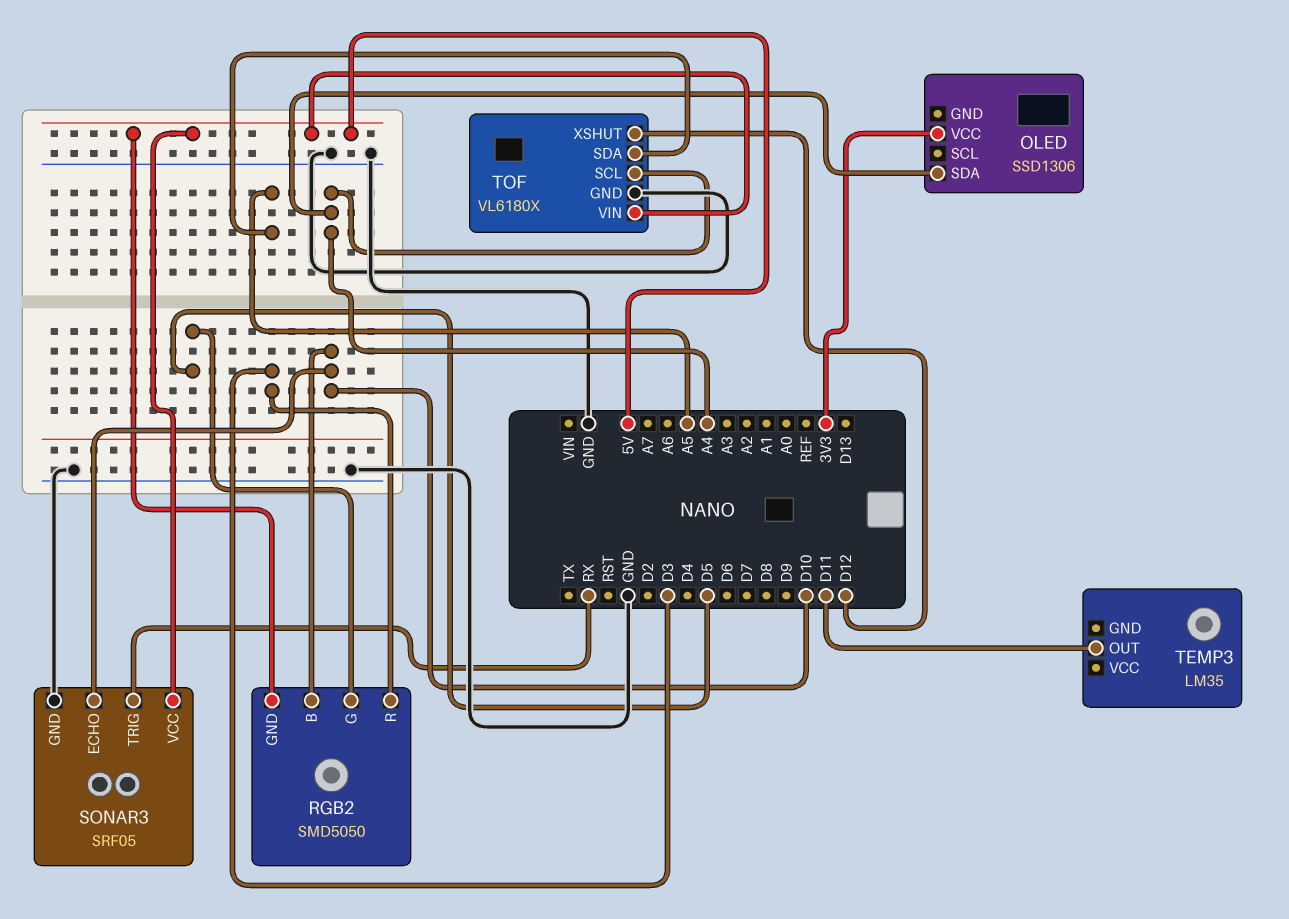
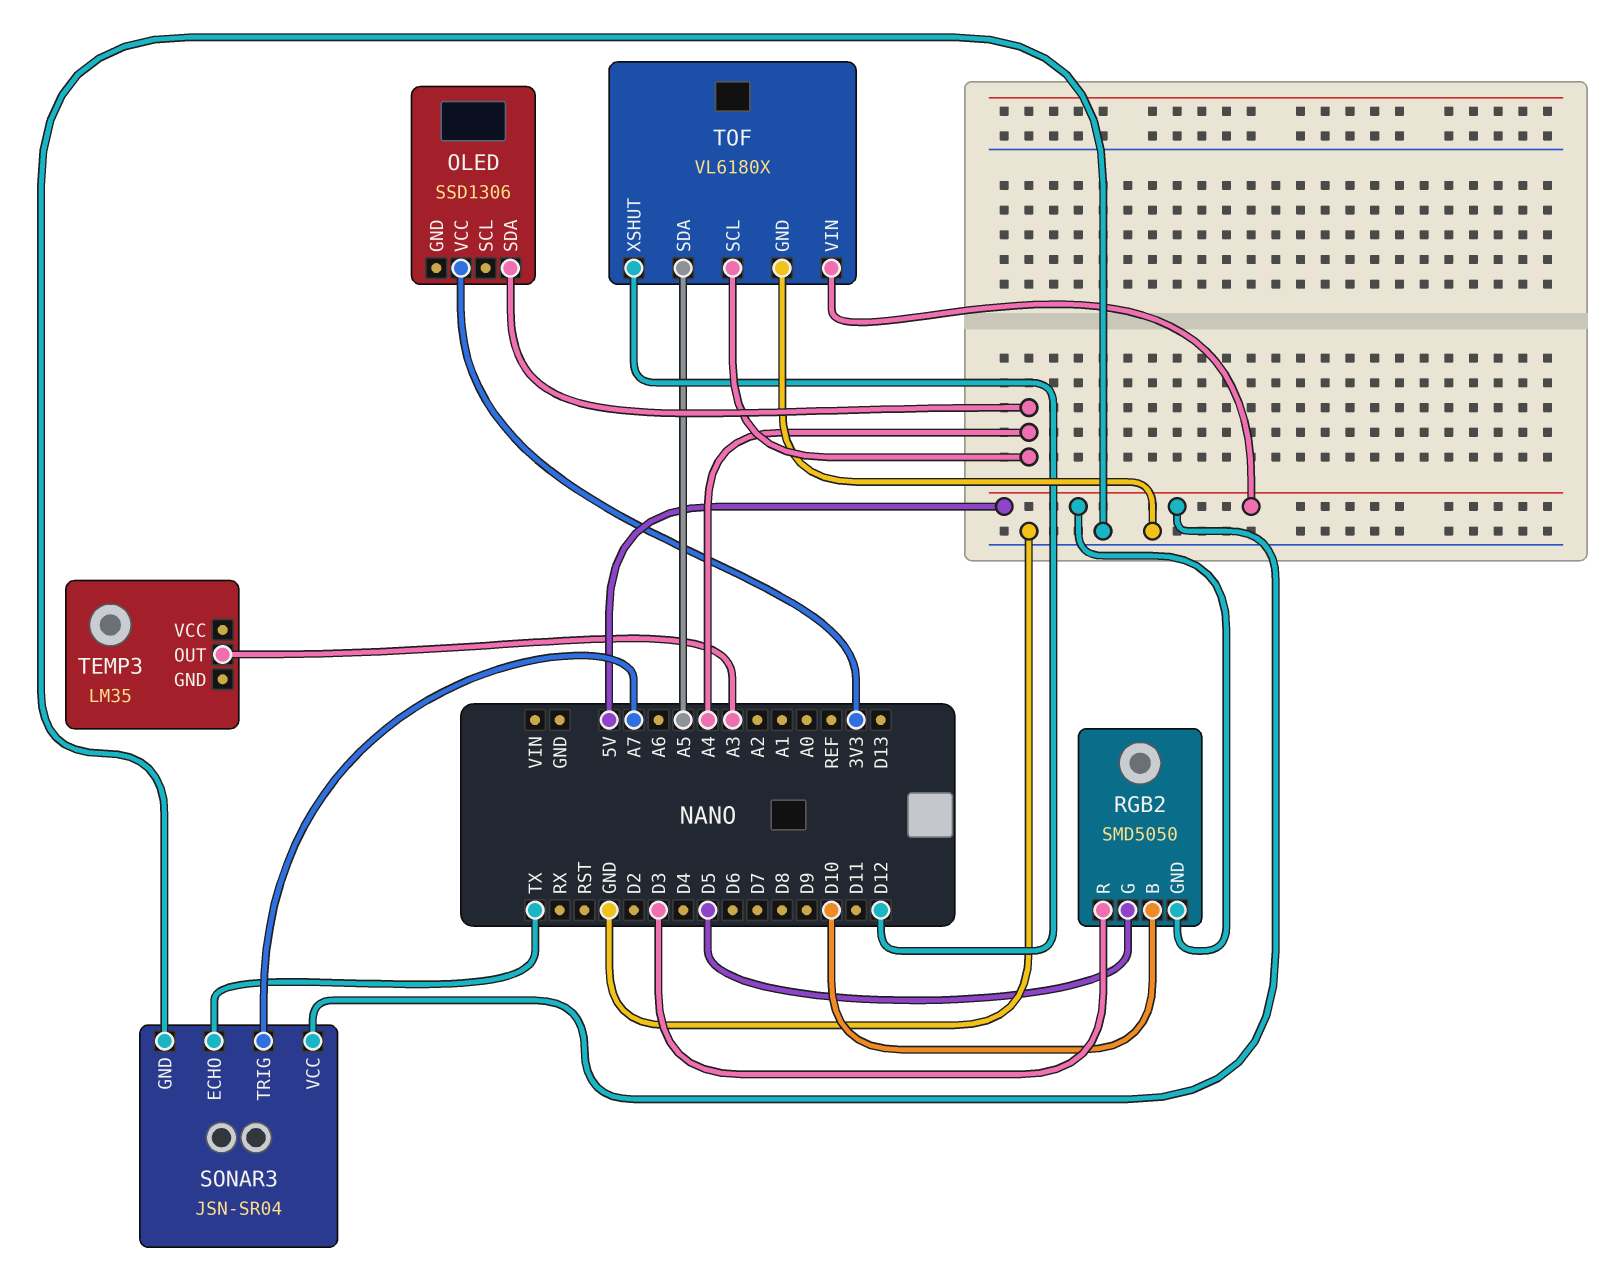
SONAR3: SRF05 -> JSN-SR04
SONAR3 pin ECHO: D10 -> TX
SONAR3 pin TRIG: RX -> A7
TEMP3 pin OUT: D11 -> A3

